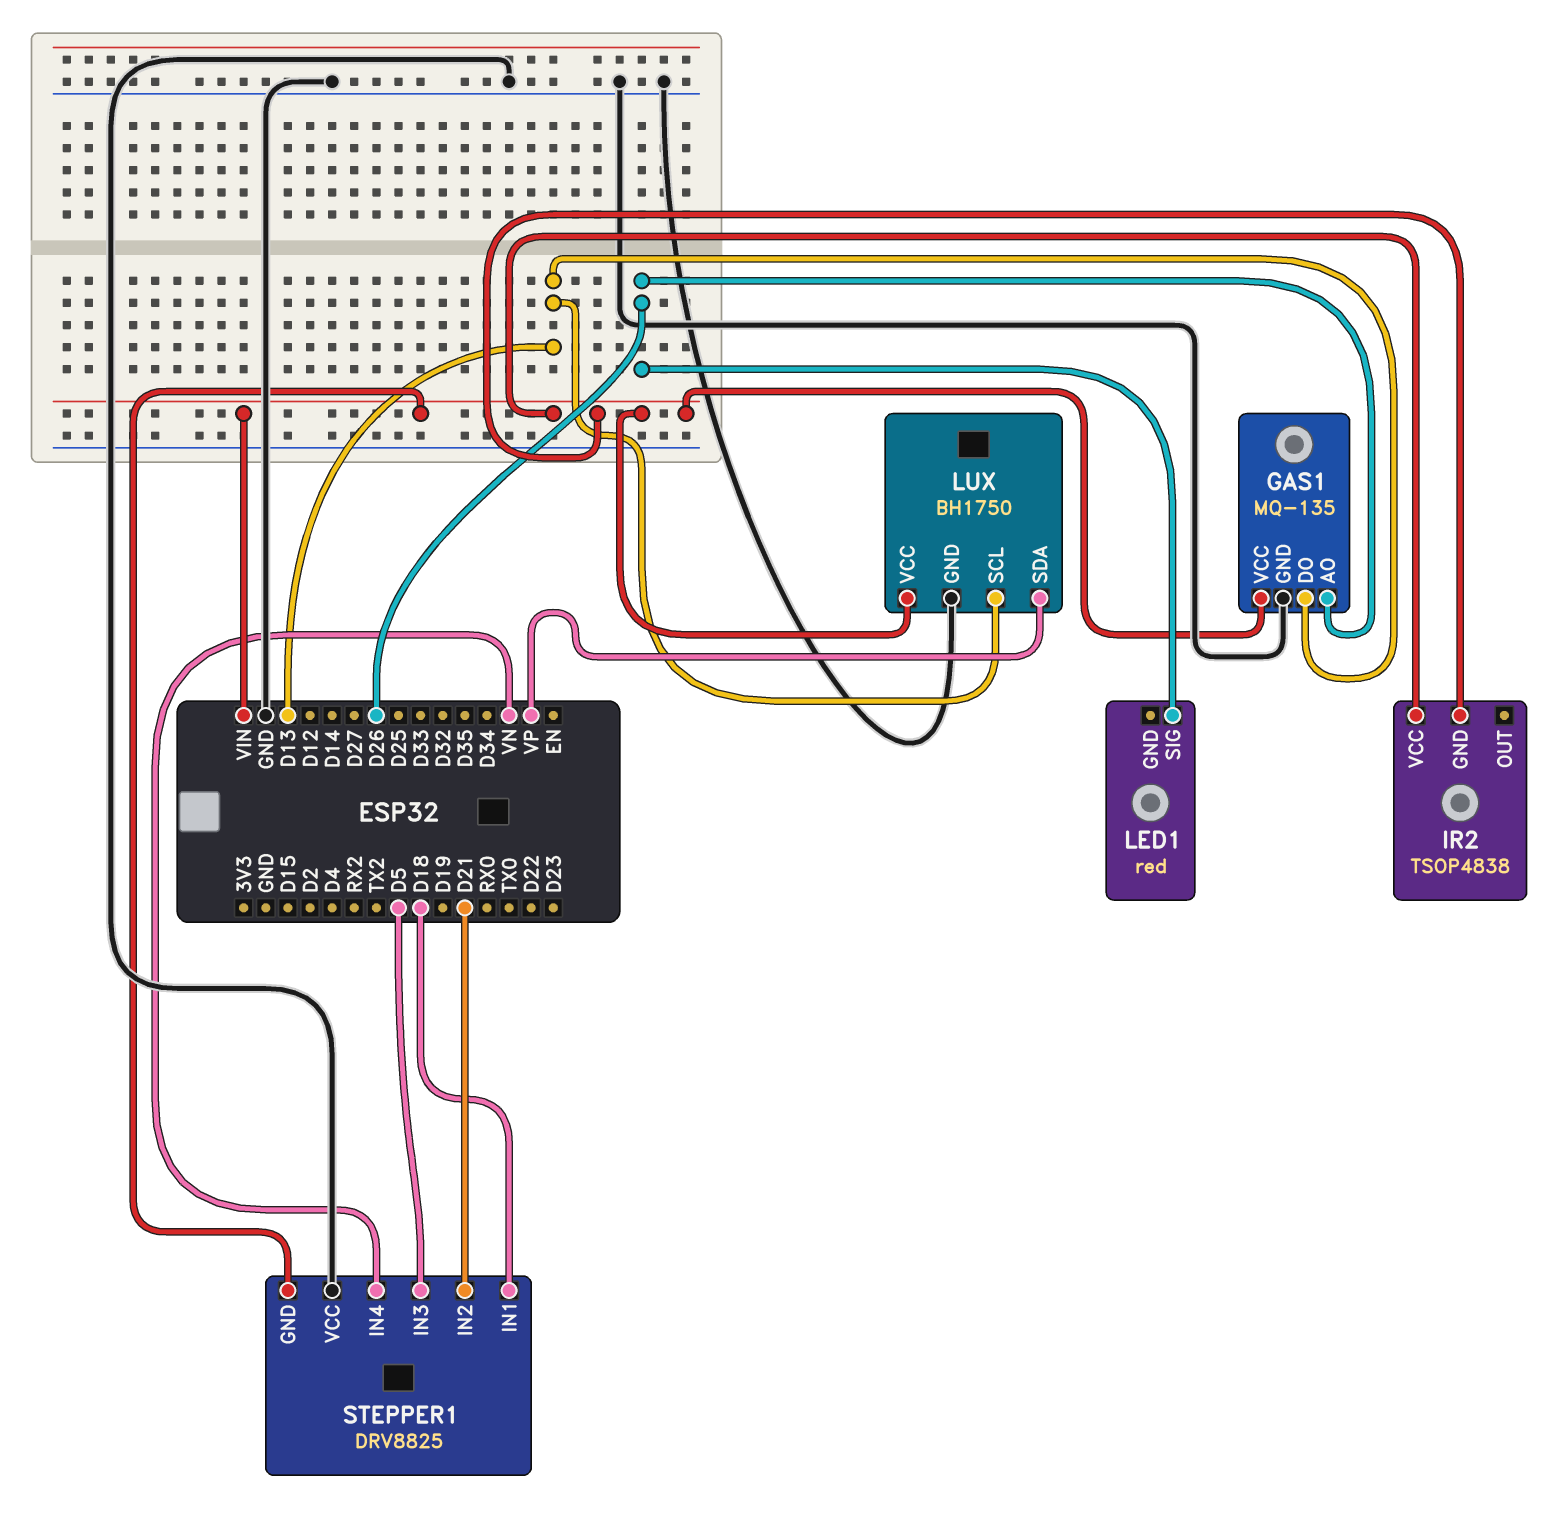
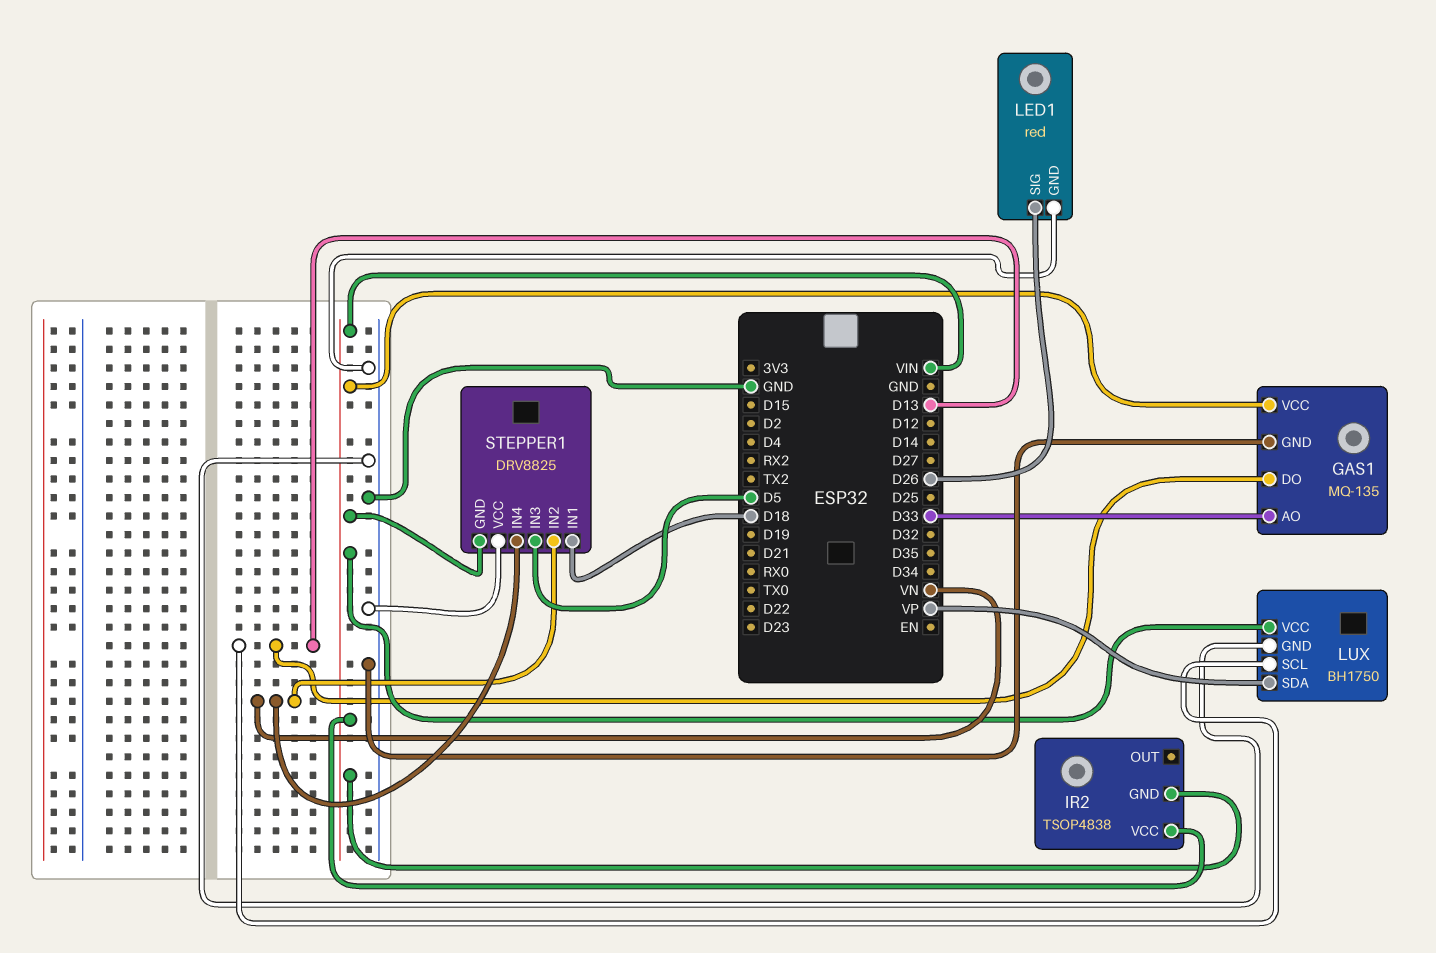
GAS1 pin AO: D26 -> D33
LED1 pin GND: none -> GND
STEPPER1 pin IN2: D21 -> VN

